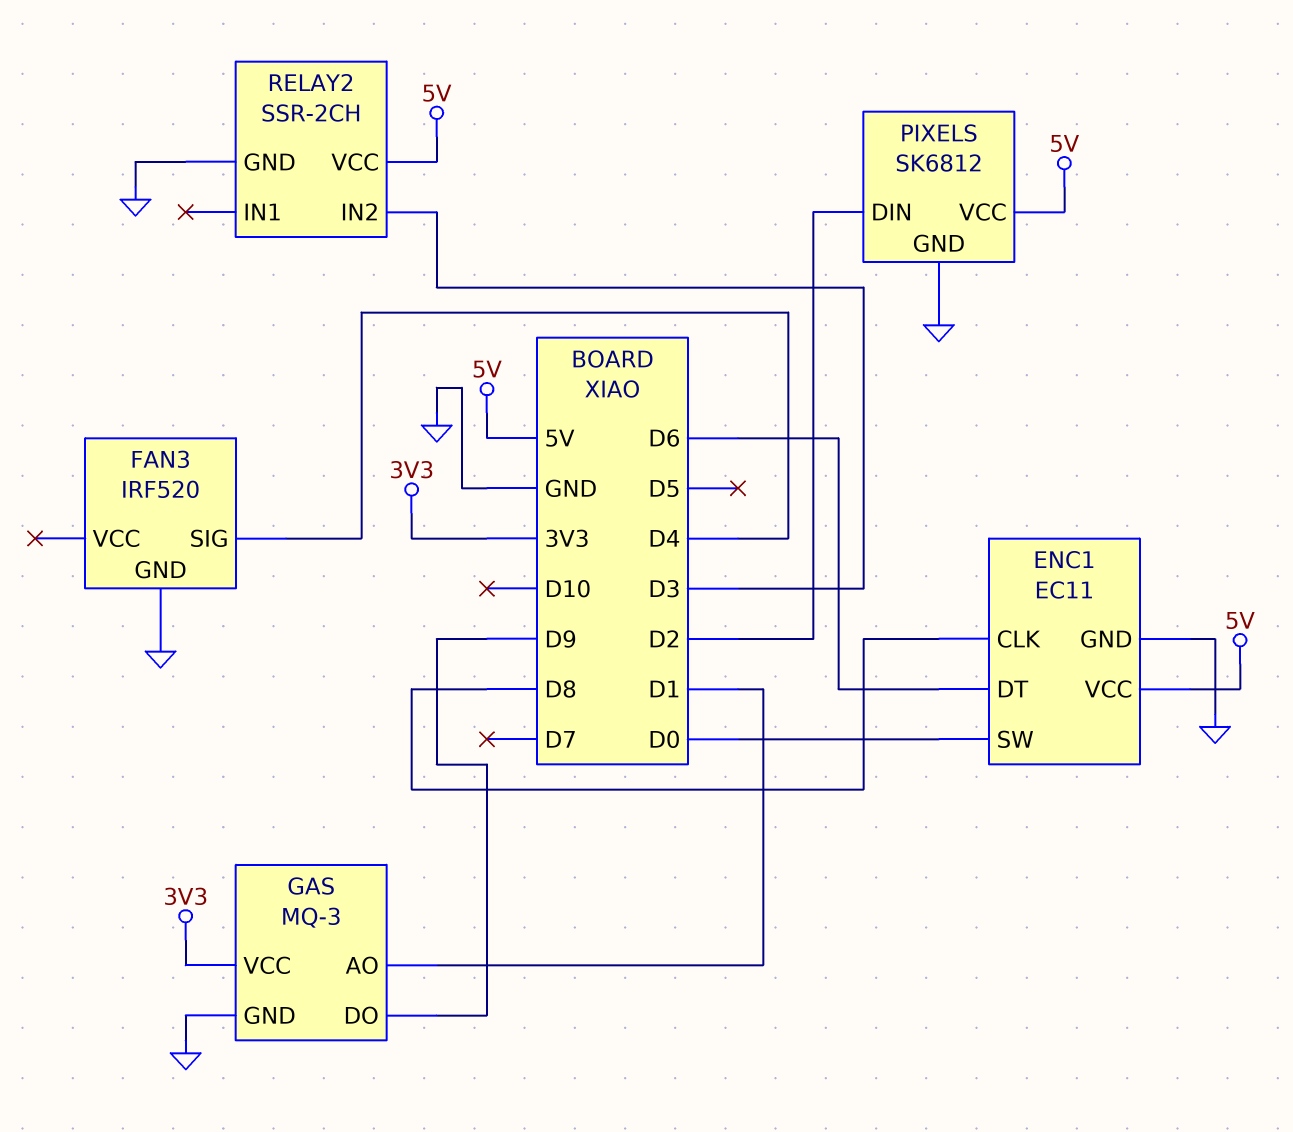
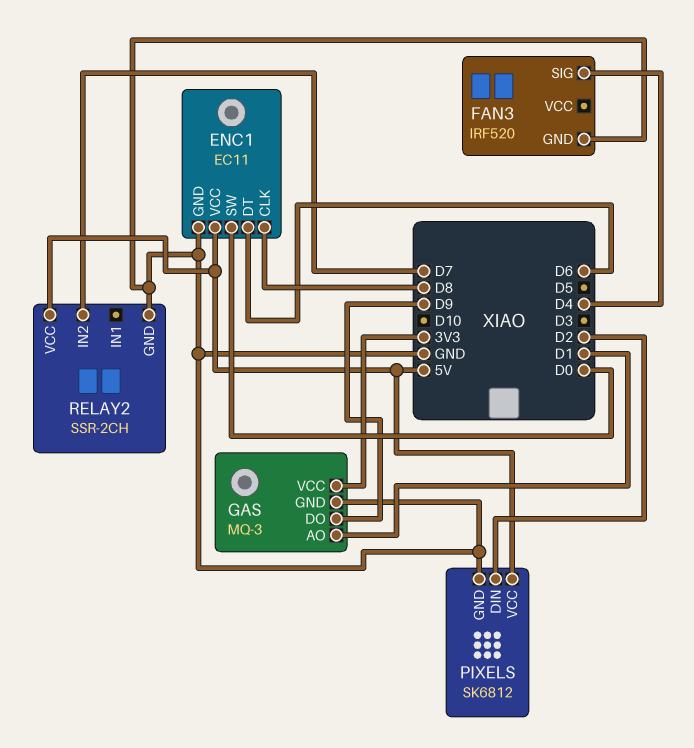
RELAY2 pin IN2: D3 -> D7

